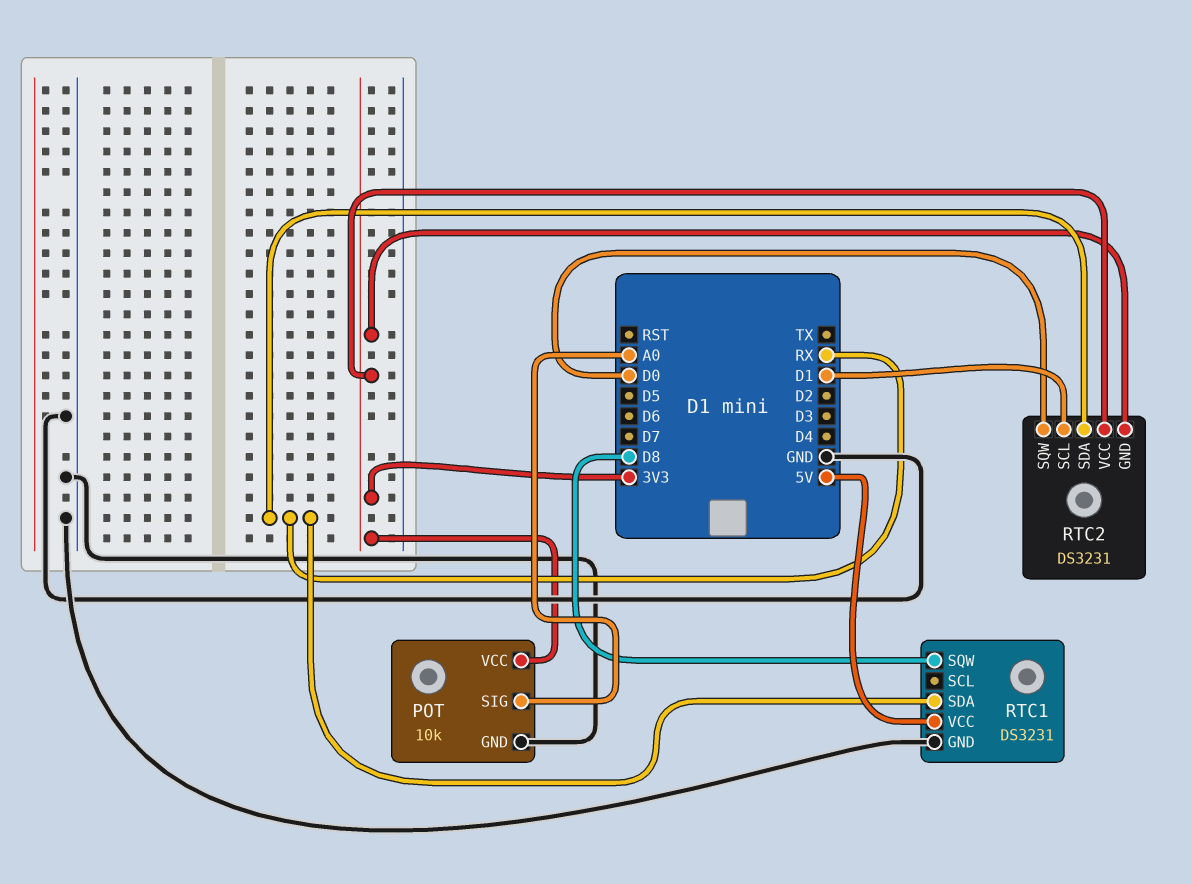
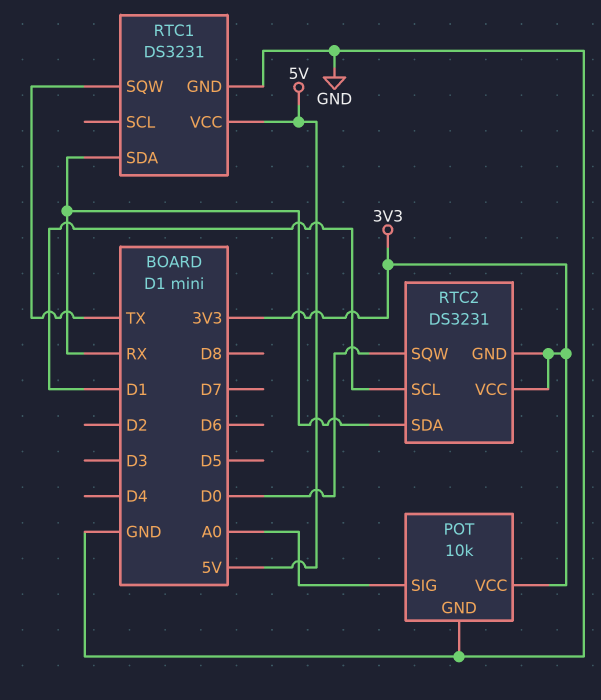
RTC1 pin SQW: D8 -> TX

